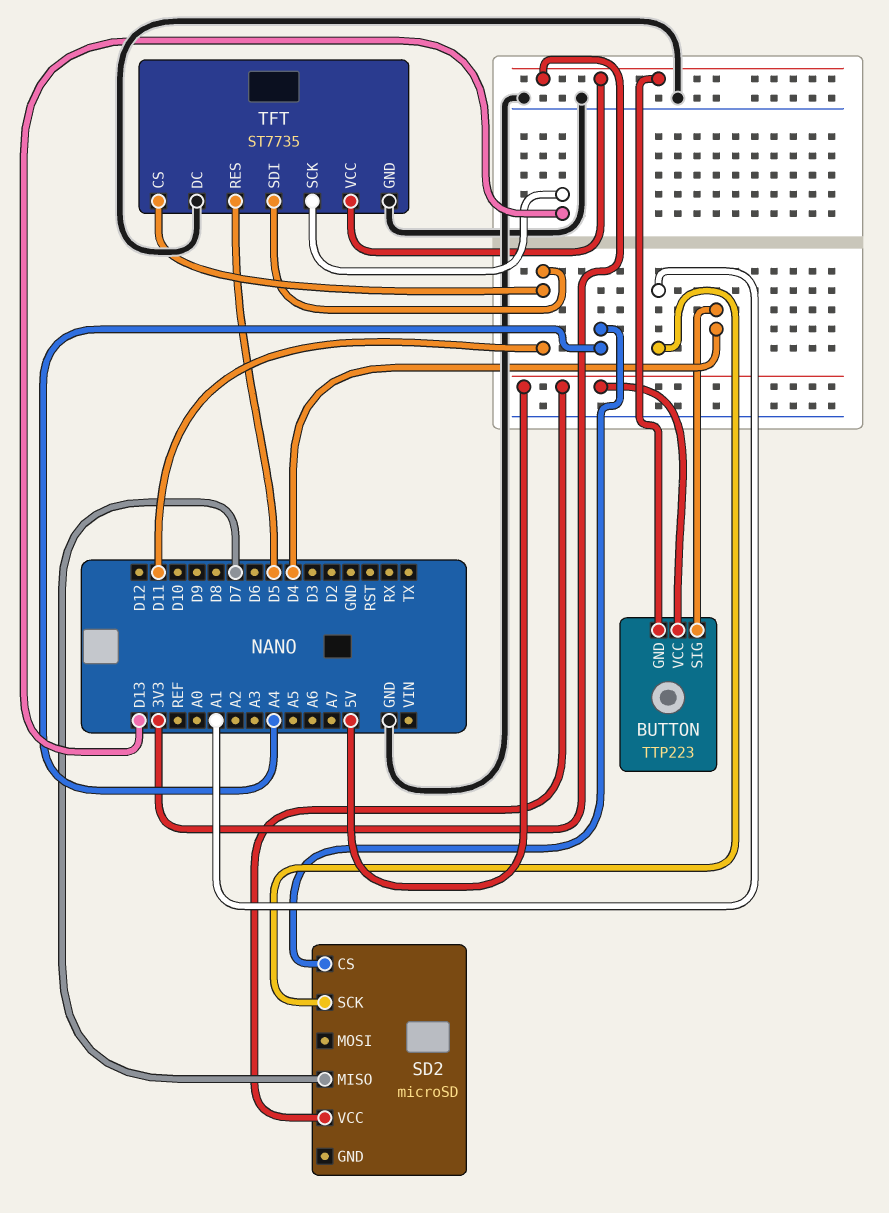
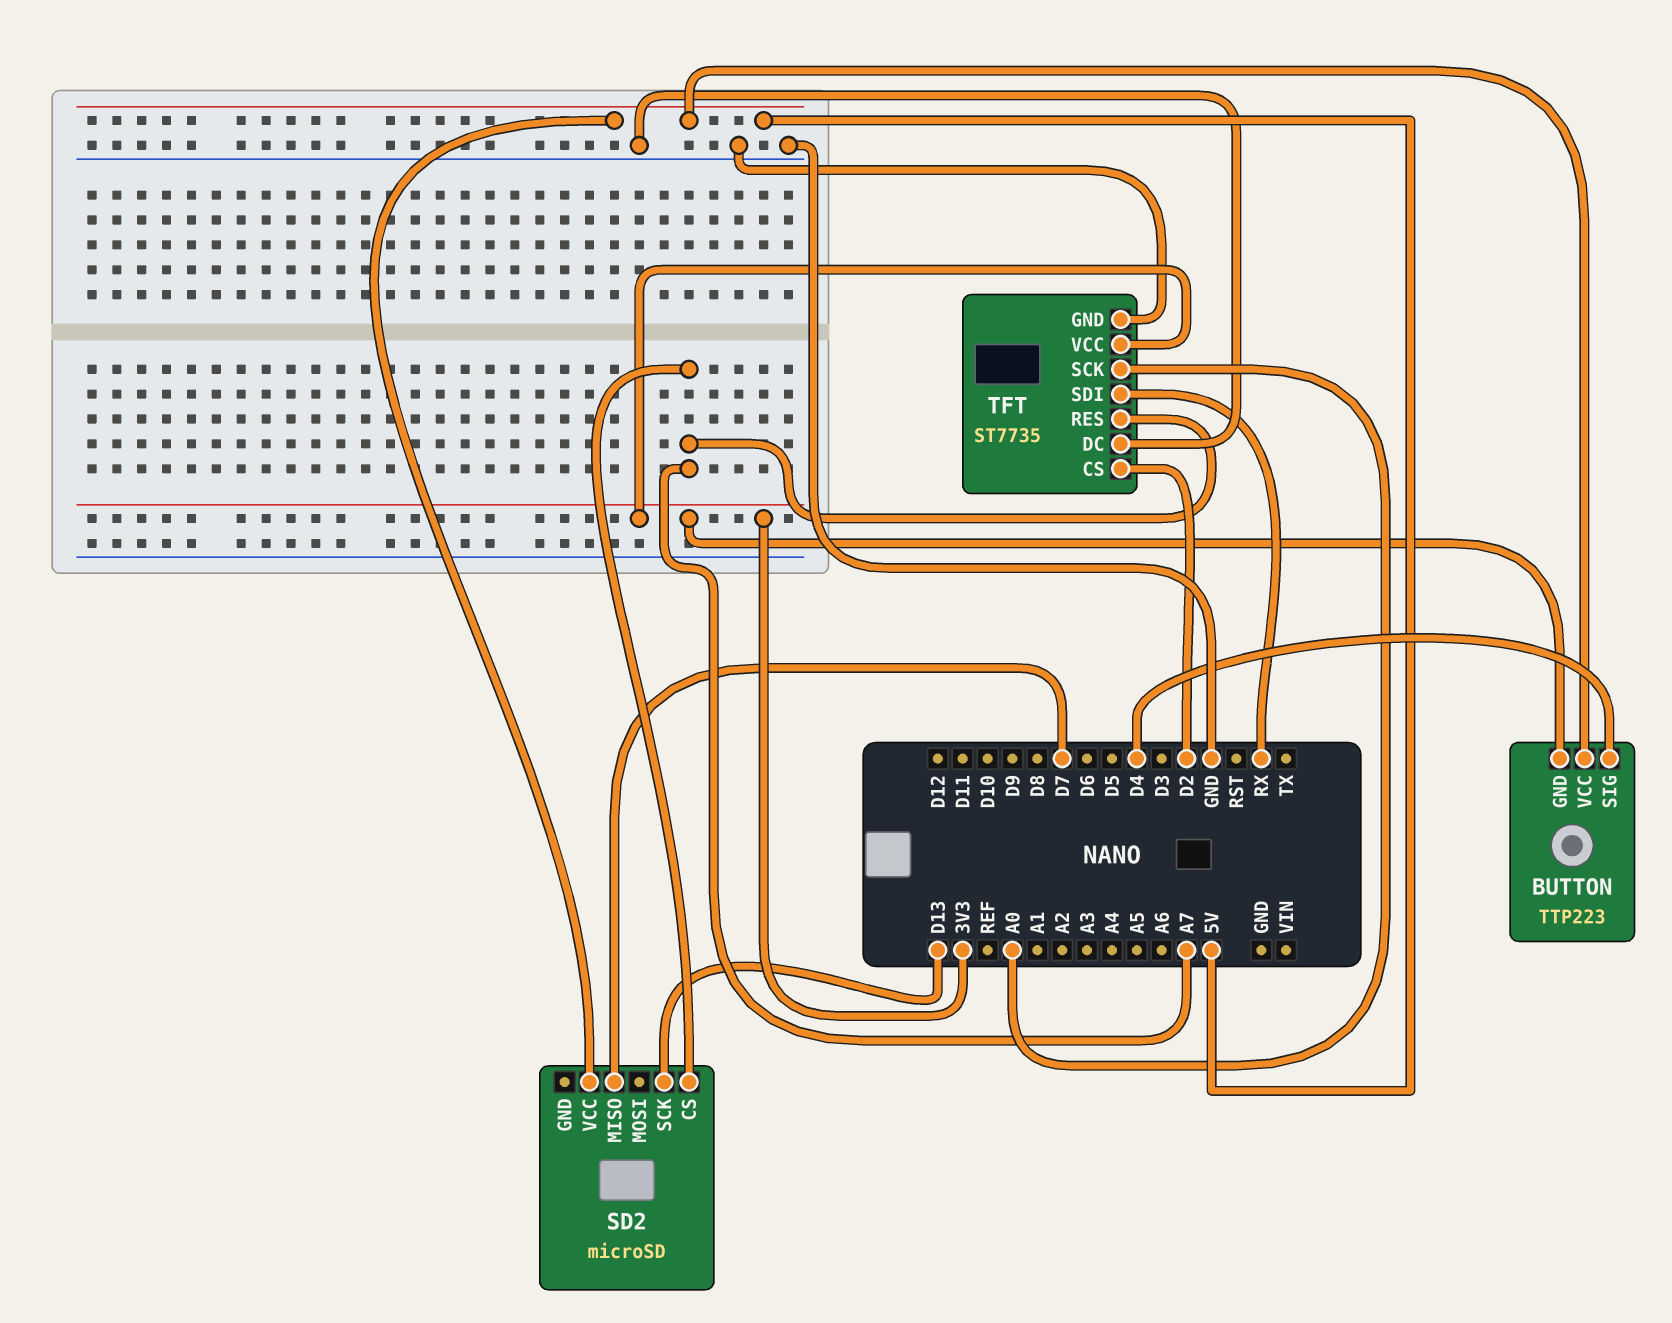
SD2 pin CS: A4 -> A7
SD2 pin SCK: A1 -> D13
TFT pin CS: D11 -> D2
TFT pin RES: D5 -> A7
TFT pin SCK: D13 -> A0
TFT pin SDI: D11 -> RX

